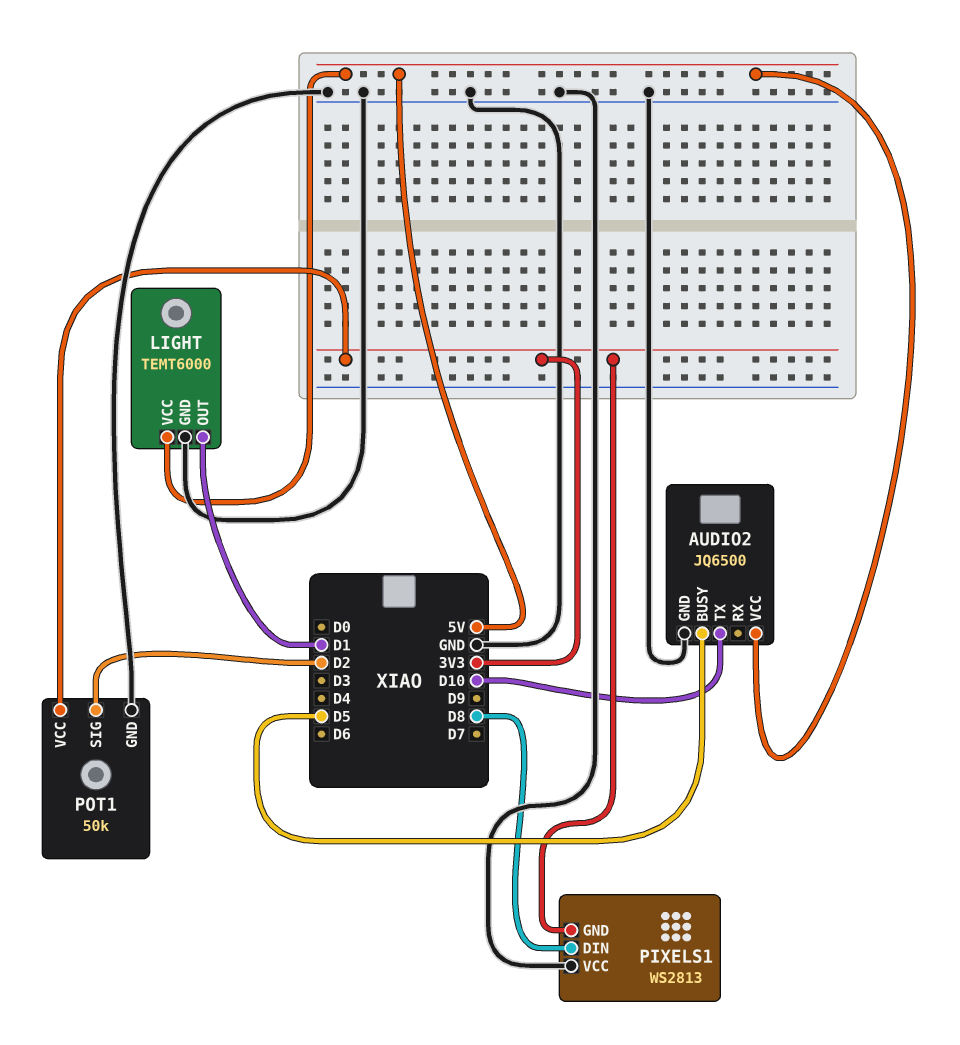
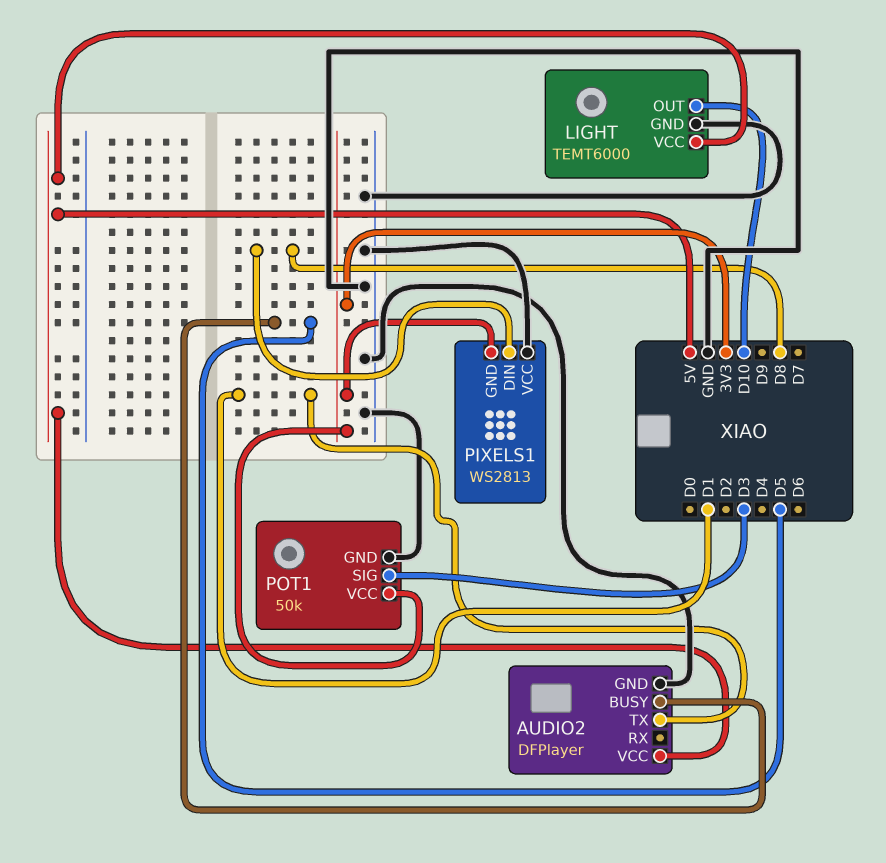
AUDIO2: JQ6500 -> DFPlayer
AUDIO2 pin TX: D10 -> D1
LIGHT pin OUT: D1 -> D10
POT1 pin SIG: D2 -> D3

